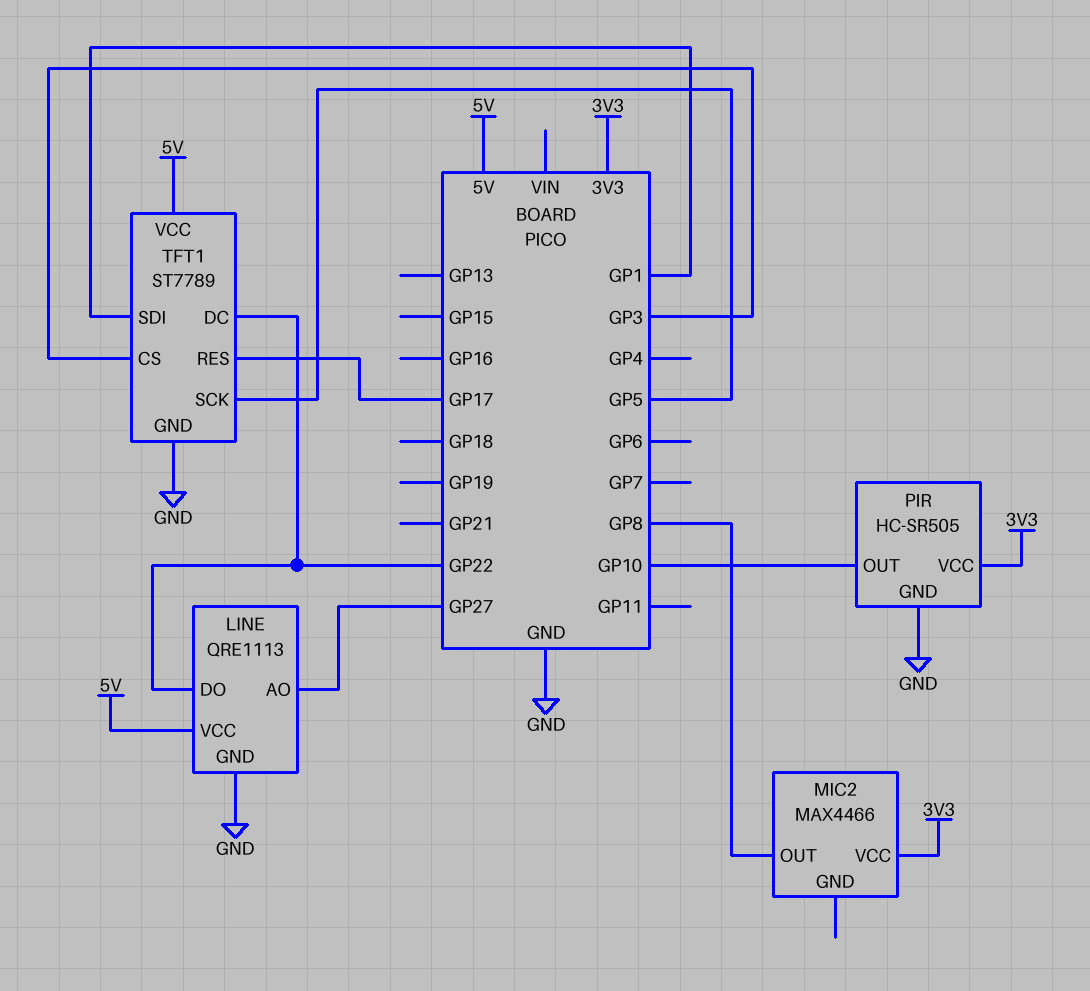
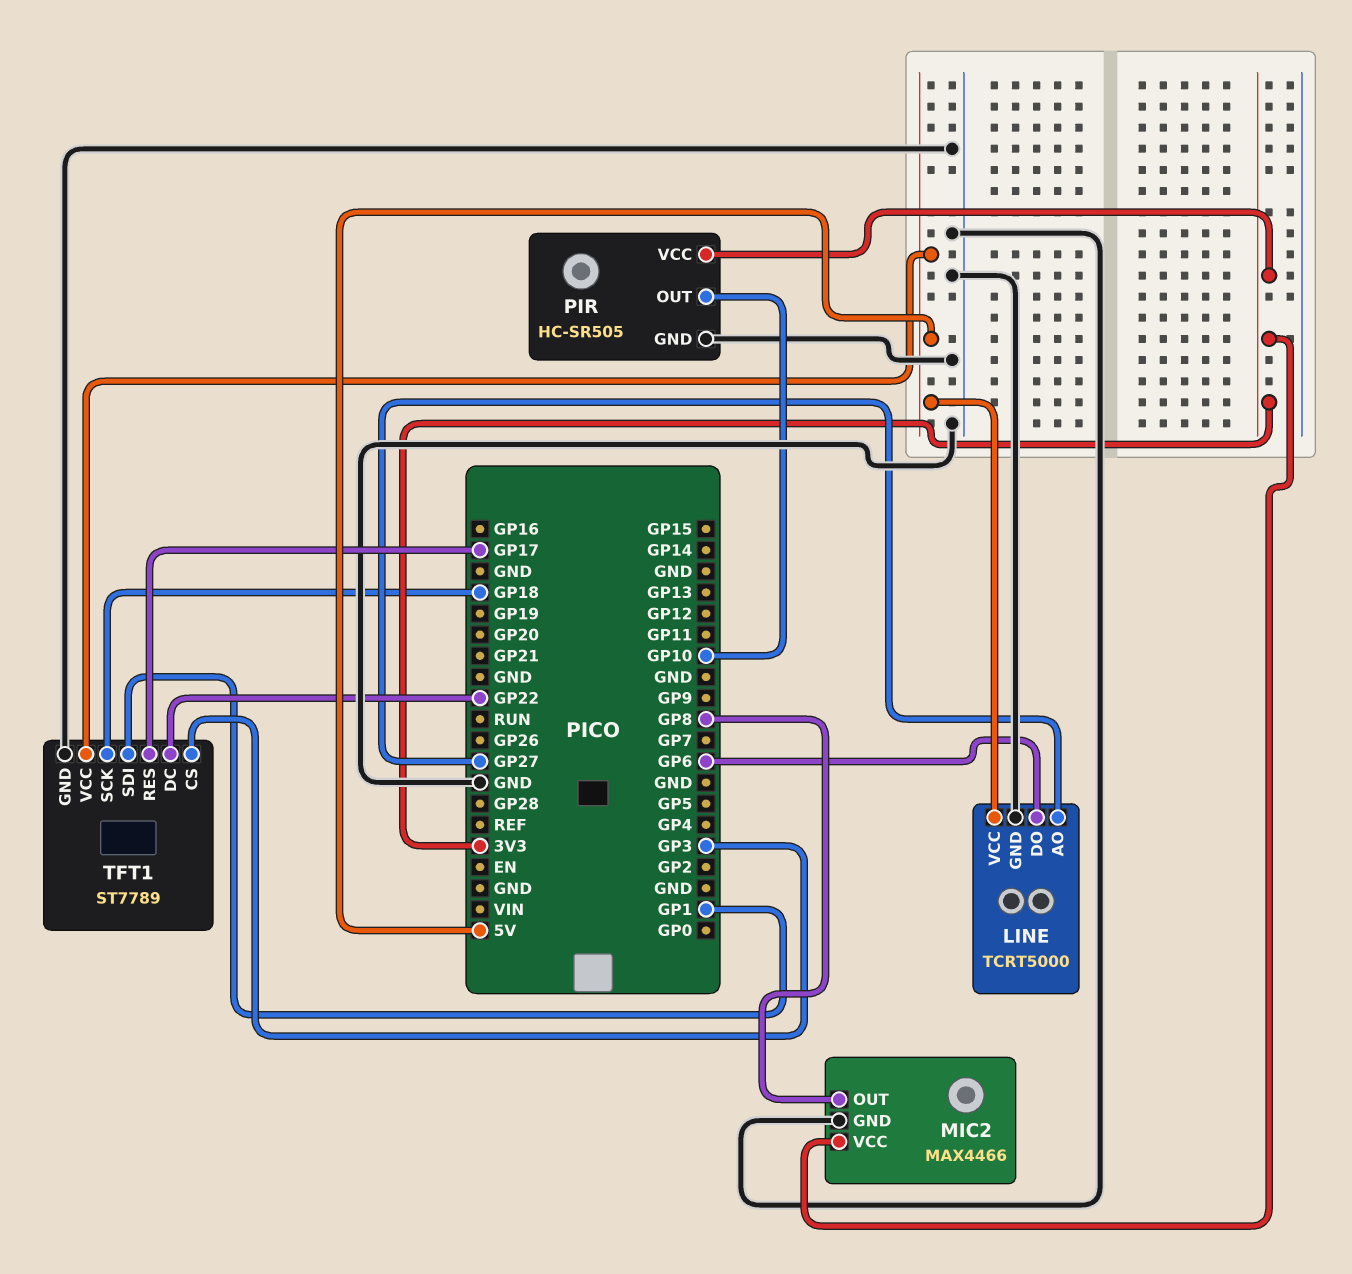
LINE: QRE1113 -> TCRT5000
LINE pin DO: GP22 -> GP6
MIC2 pin GND: none -> GND
TFT1 pin SCK: GP5 -> GP18

